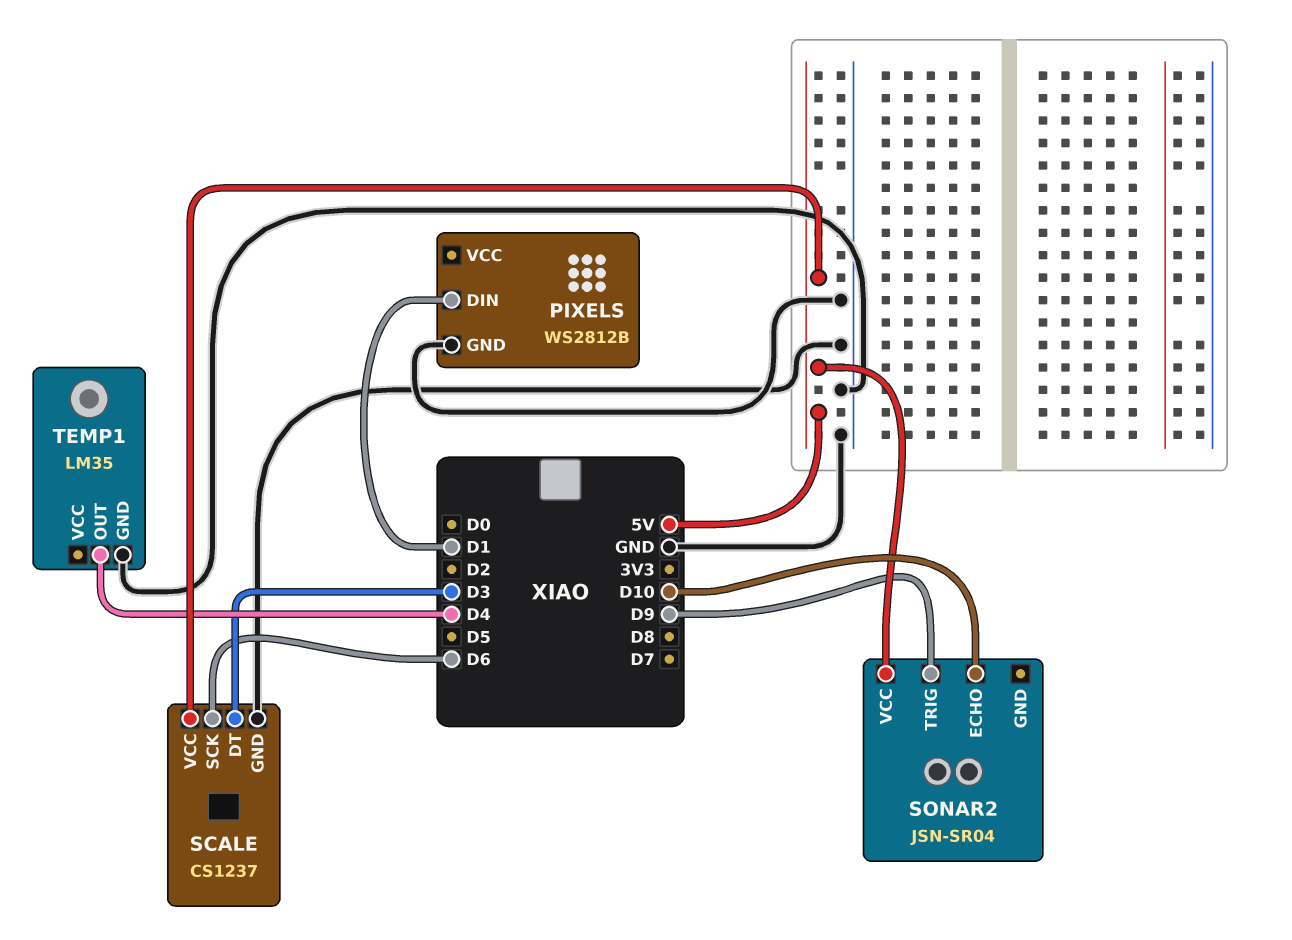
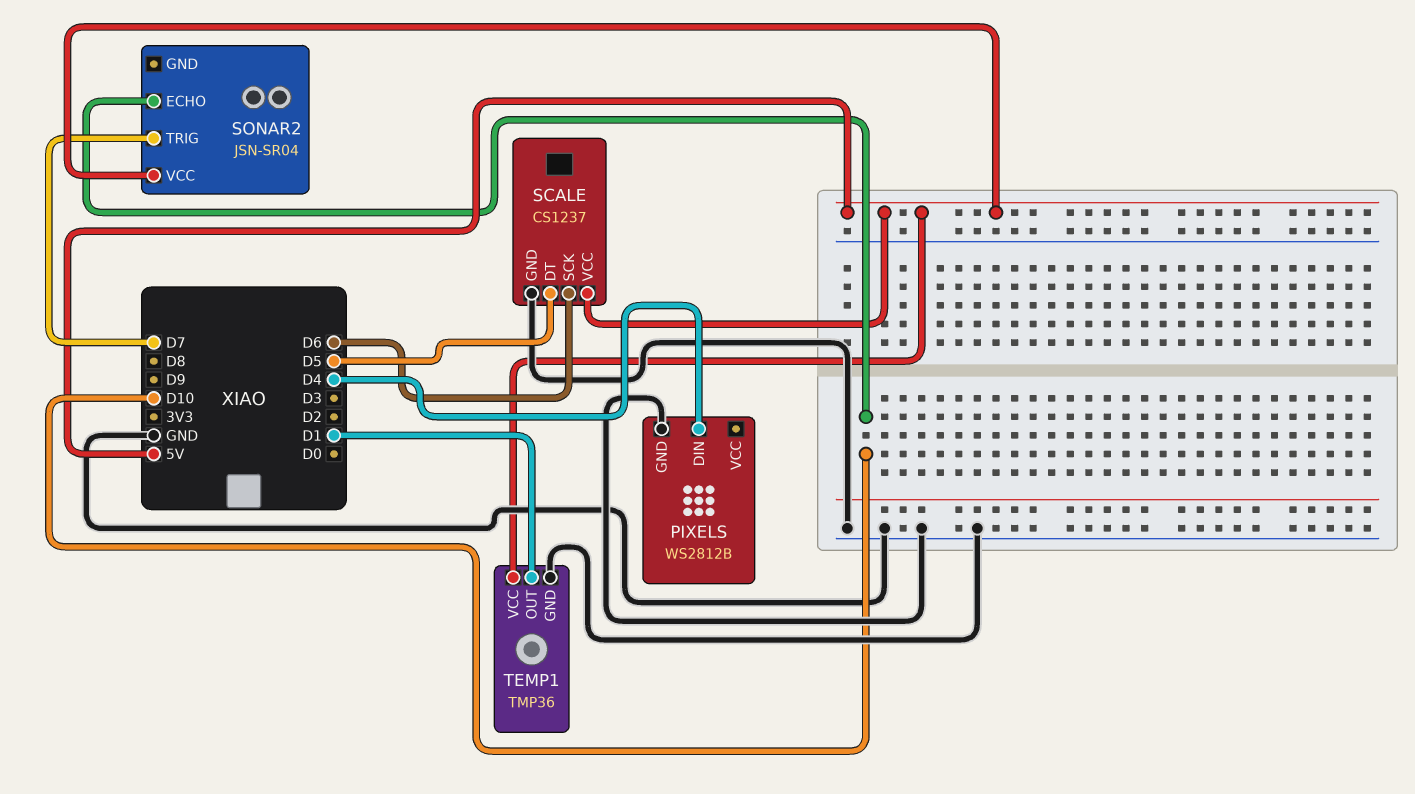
PIXELS pin DIN: D1 -> D4
SCALE pin DT: D3 -> D5
SONAR2 pin TRIG: D9 -> D7
TEMP1: LM35 -> TMP36
TEMP1 pin OUT: D4 -> D1
TEMP1 pin VCC: none -> 5V

